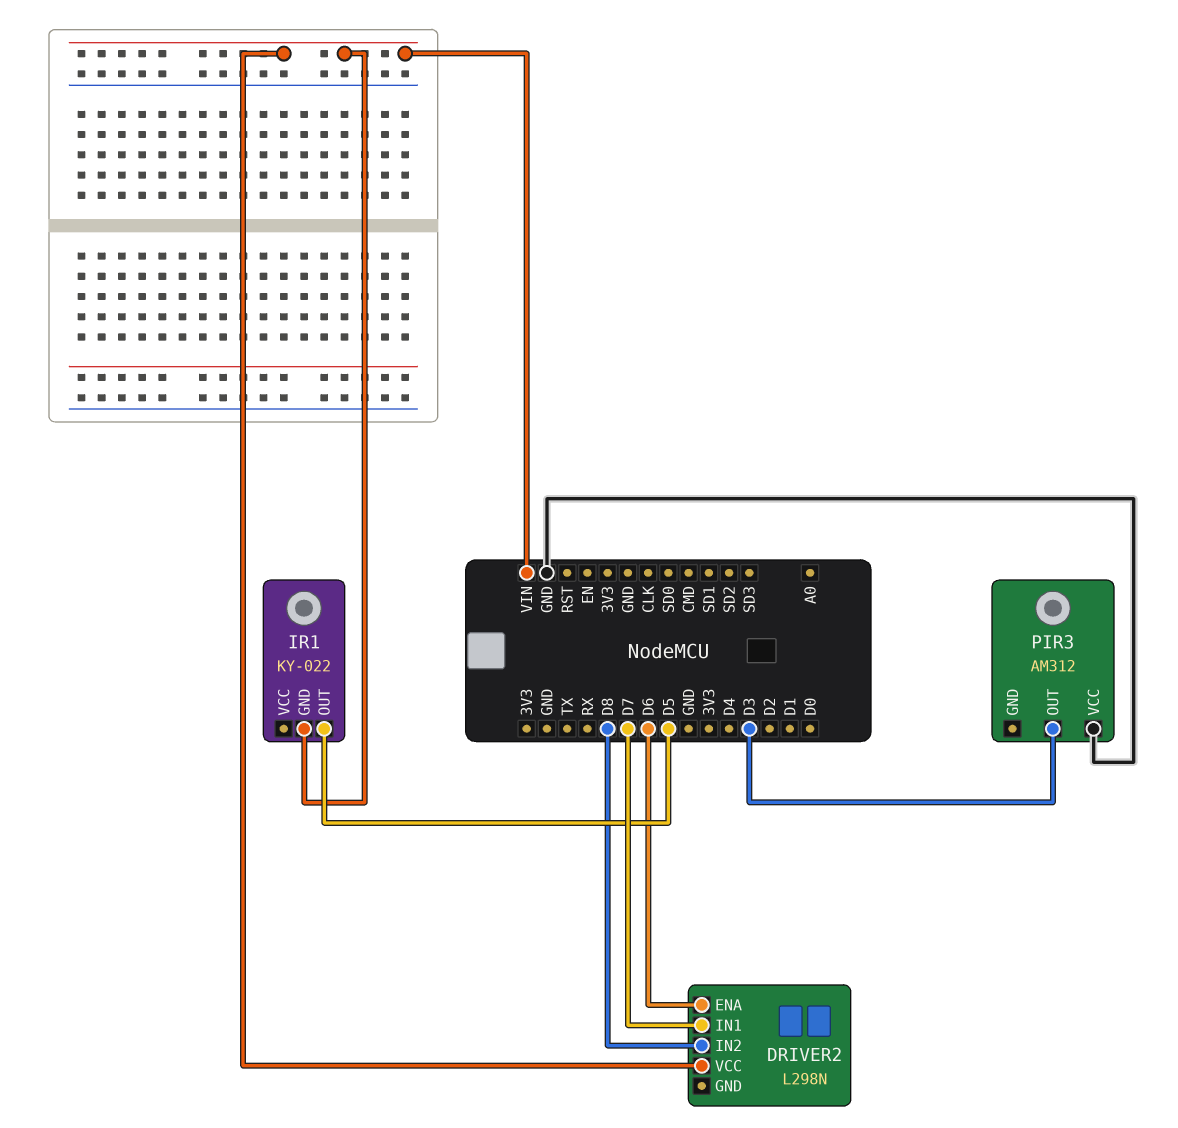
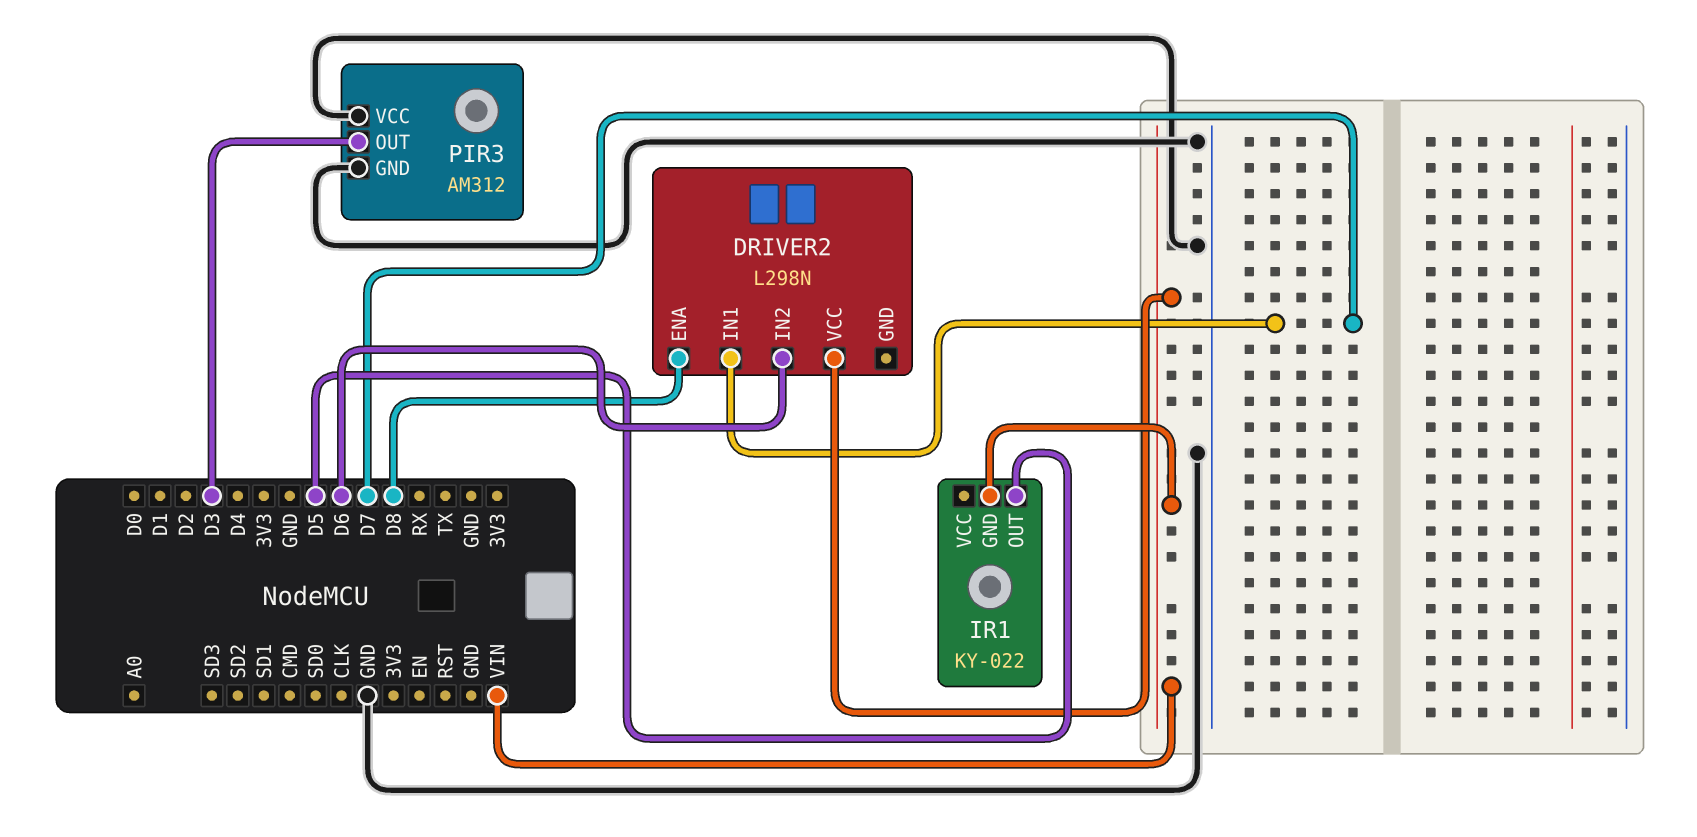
DRIVER2 pin ENA: D6 -> D8
DRIVER2 pin IN2: D8 -> D6
PIR3 pin GND: none -> GND

